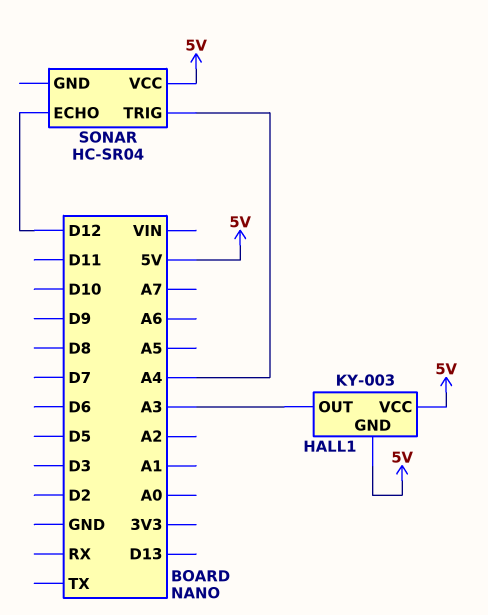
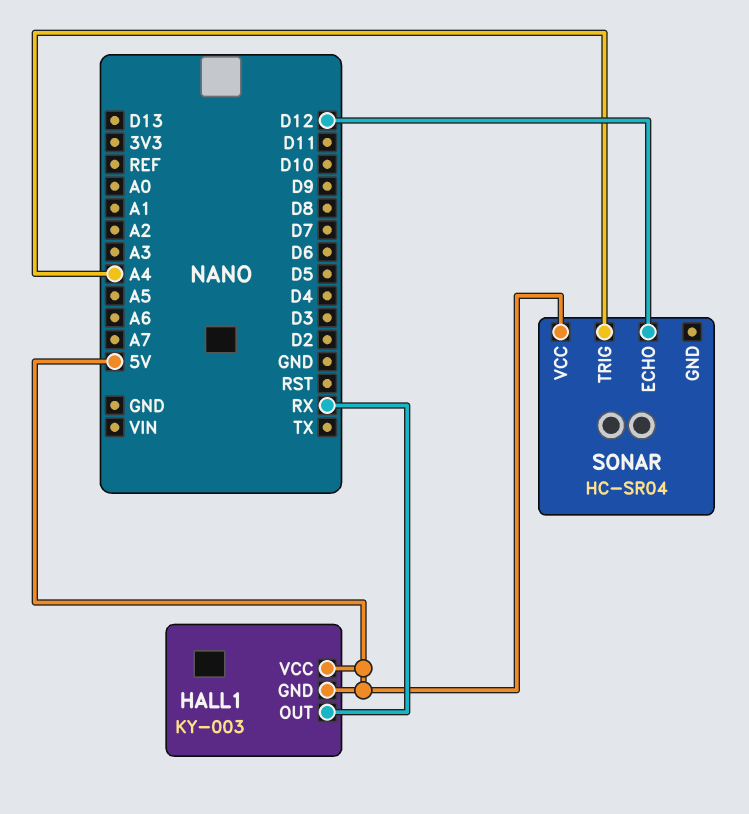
HALL1 pin OUT: A3 -> RX

